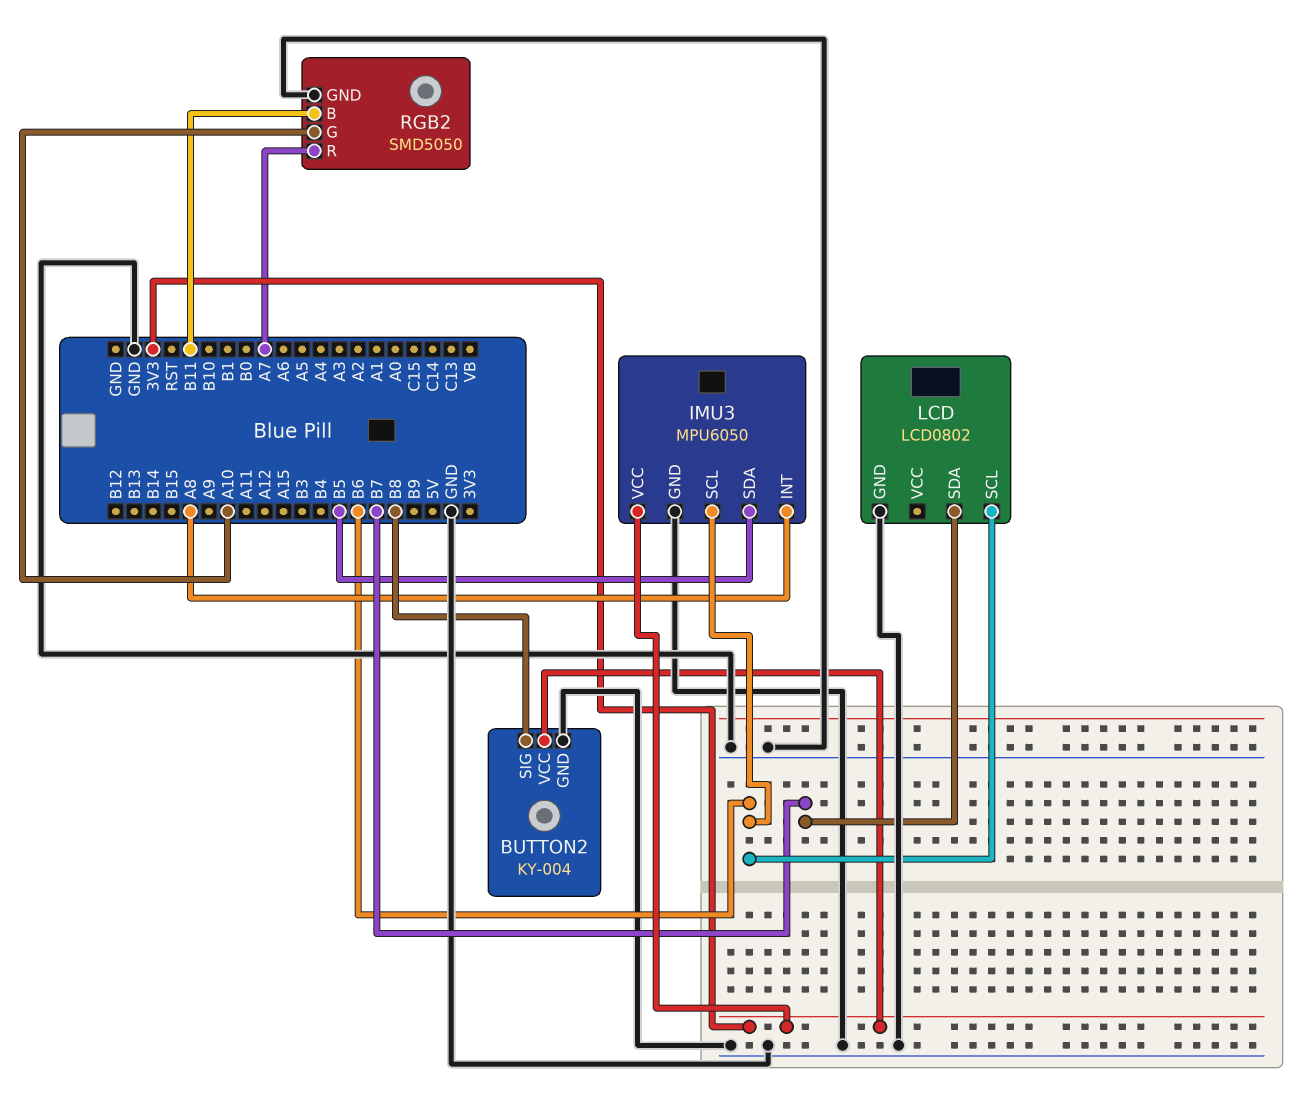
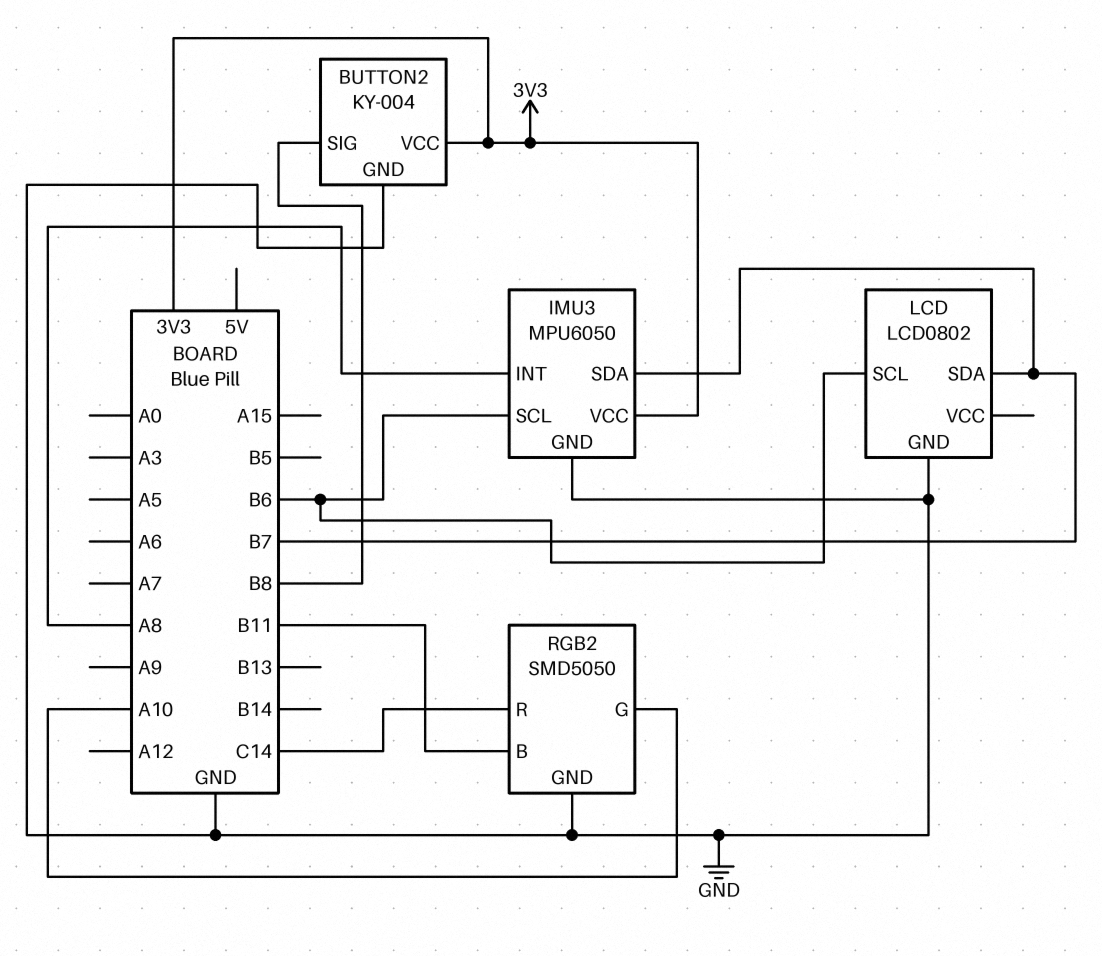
IMU3 pin SDA: B5 -> B7
RGB2 pin R: A7 -> C14

